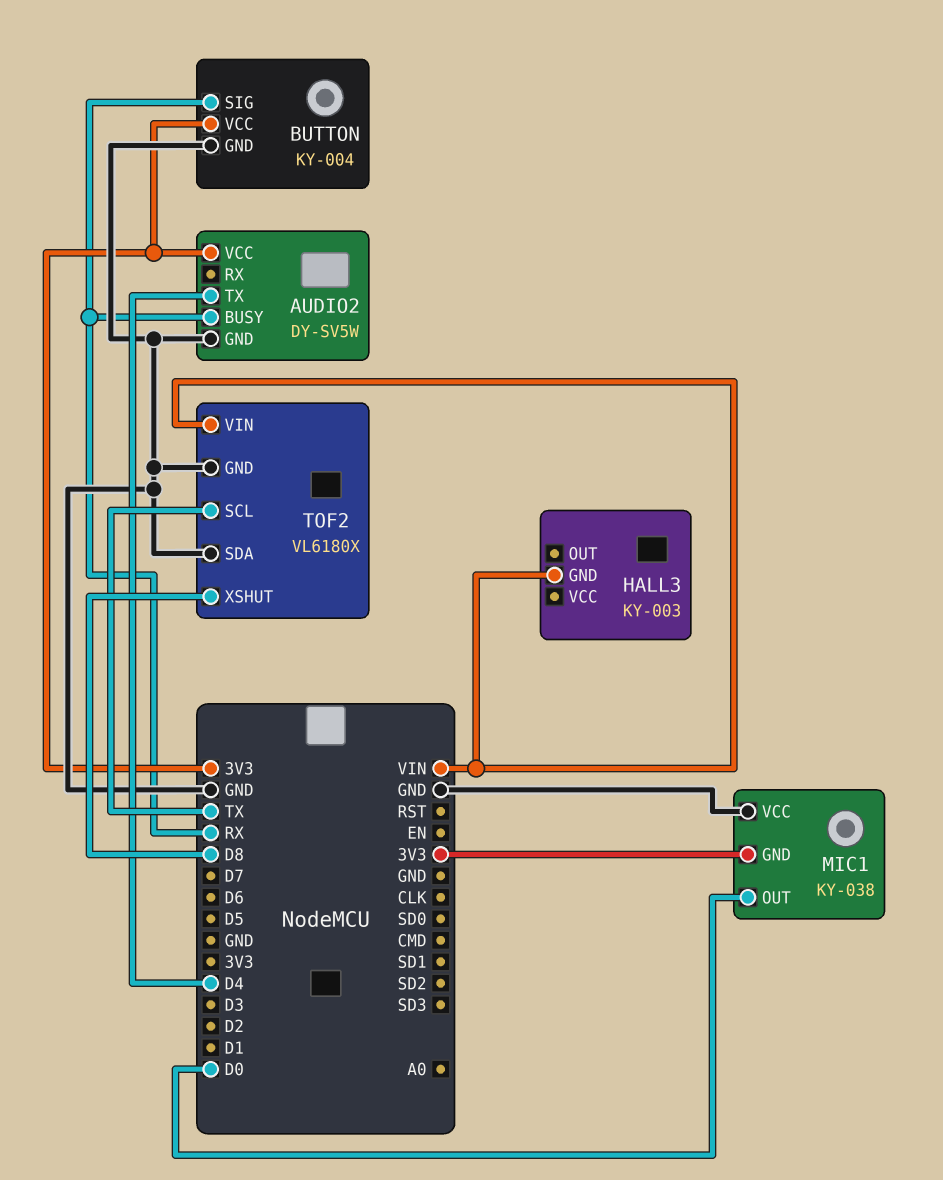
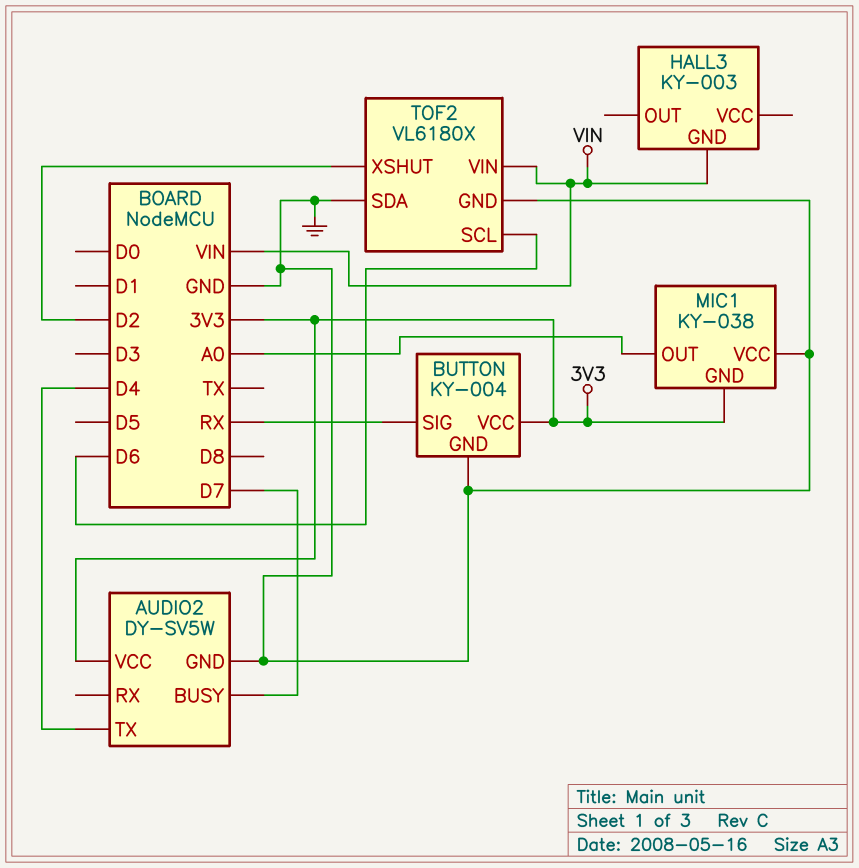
AUDIO2 pin BUSY: RX -> D7
MIC1 pin OUT: D0 -> A0
TOF2 pin SCL: TX -> D6
TOF2 pin XSHUT: D8 -> D2

